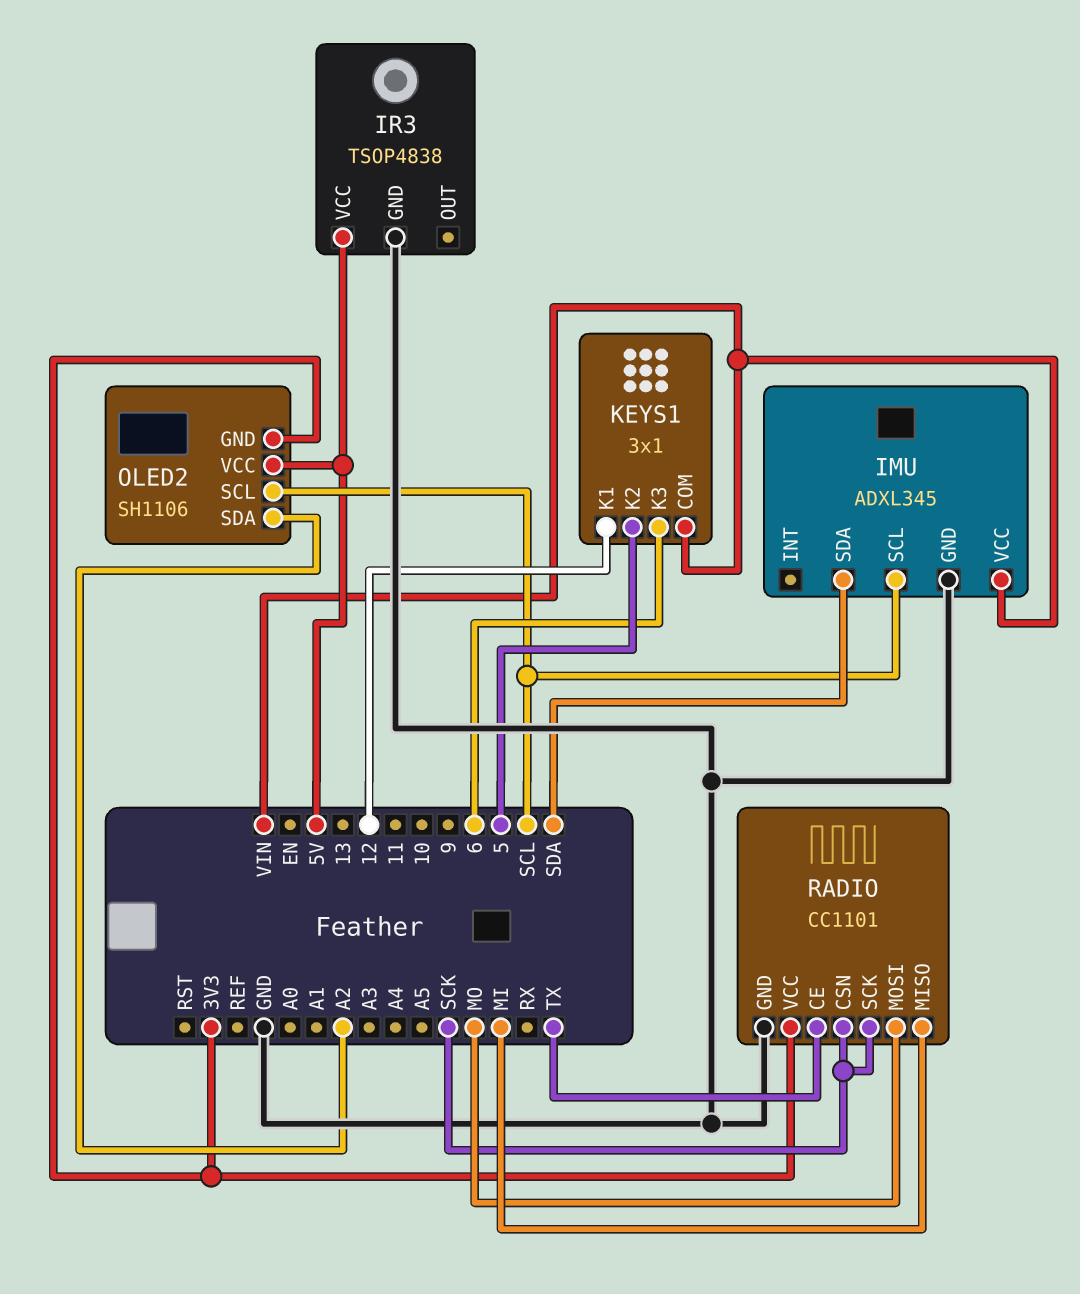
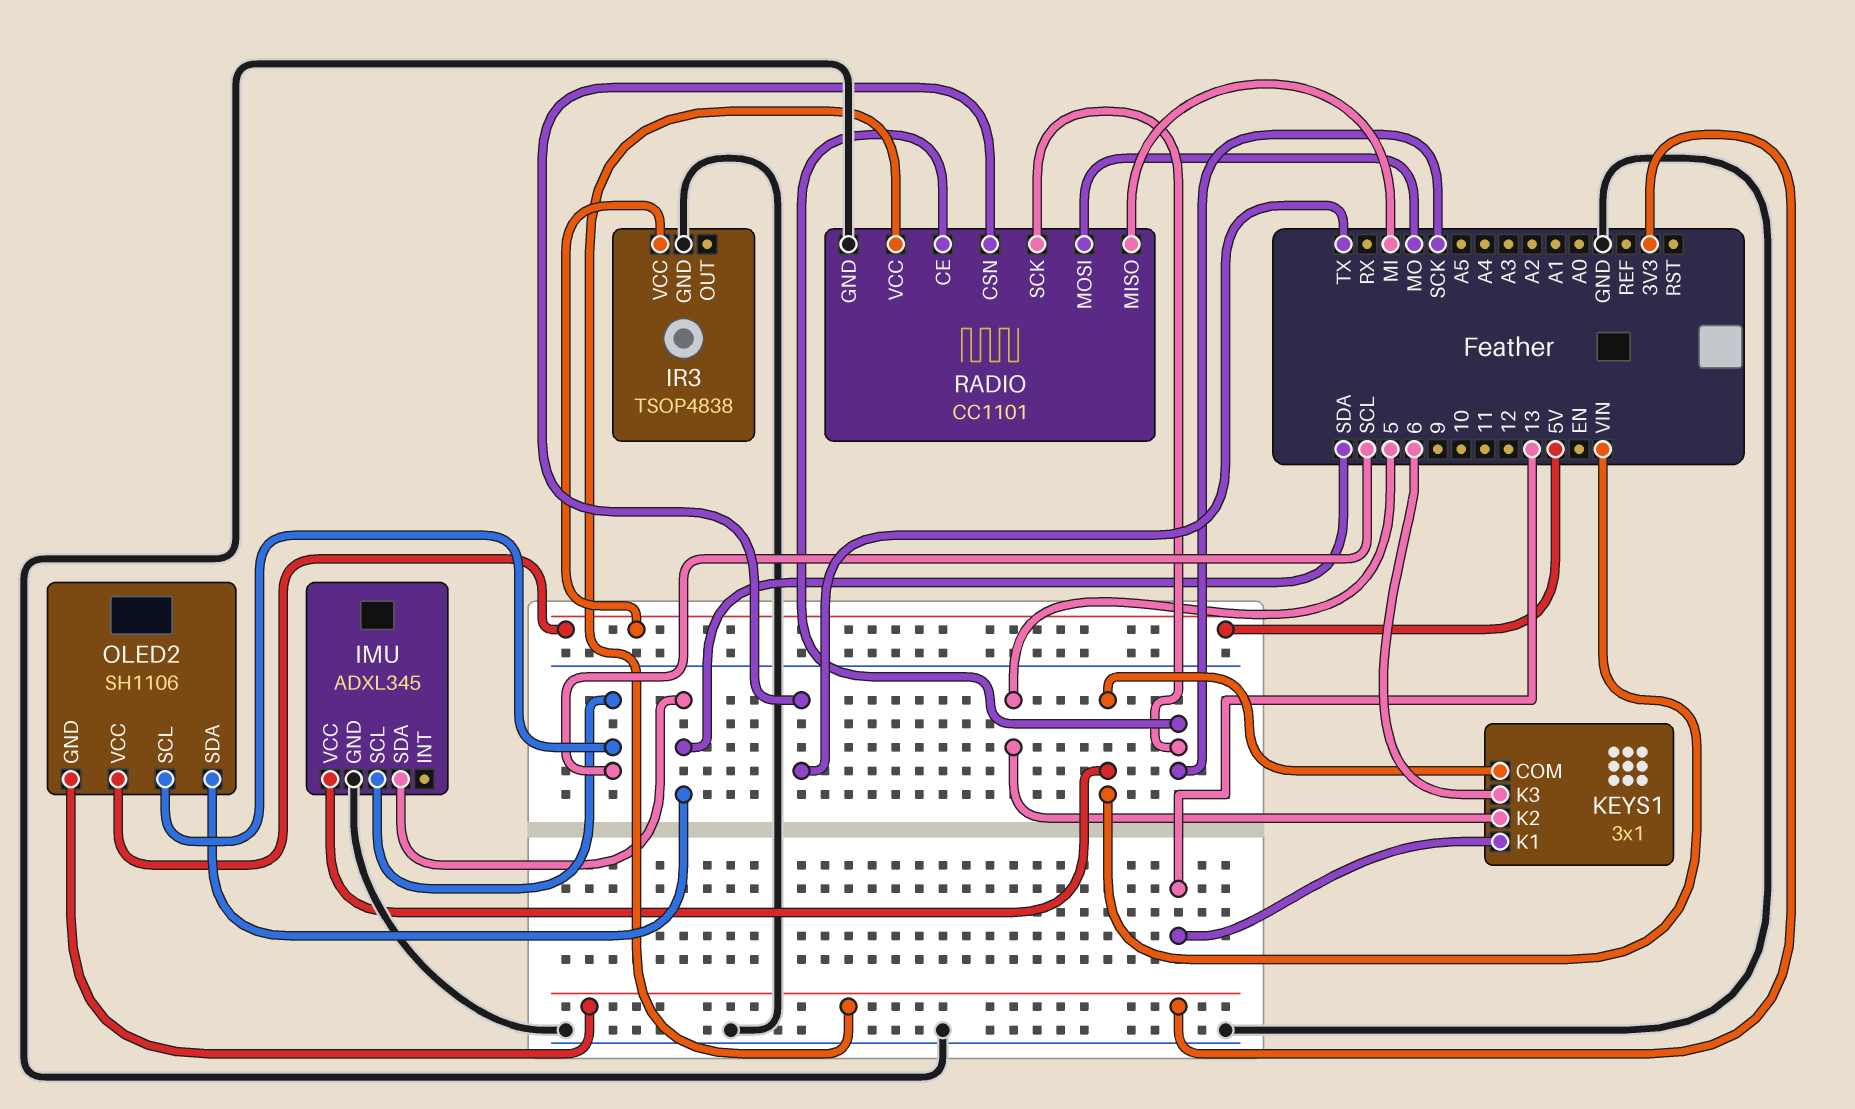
KEYS1 pin K1: 12 -> 13
OLED2 pin SDA: A2 -> SDA
RADIO pin CE: TX -> SCK
RADIO pin CSN: SCK -> TX

